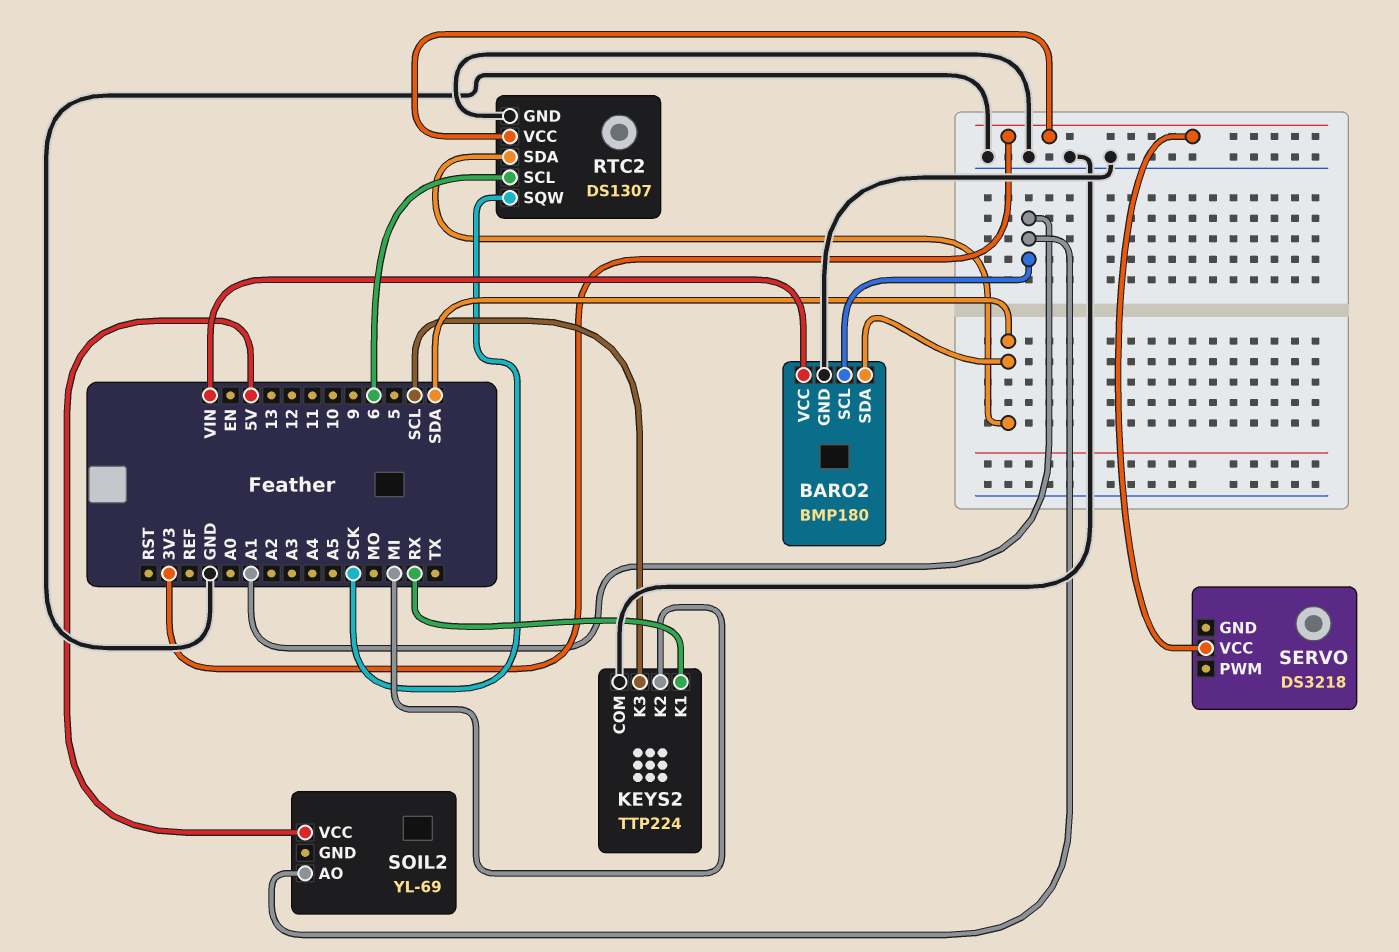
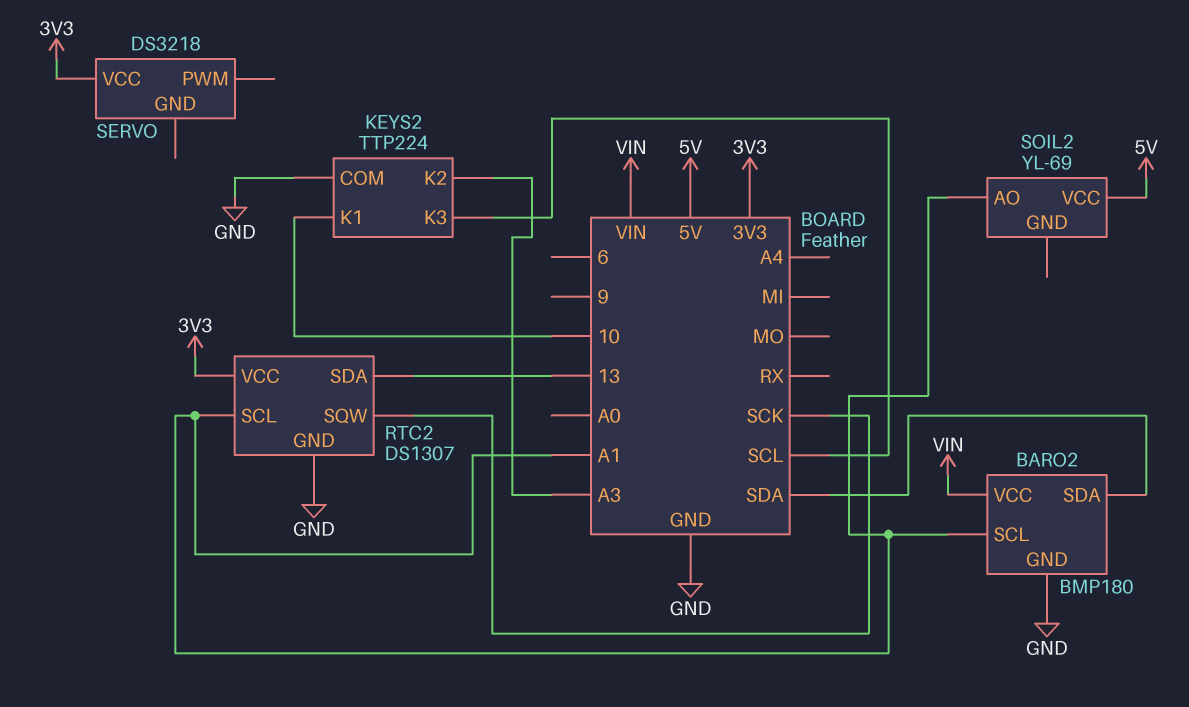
KEYS2 pin K1: RX -> 10
KEYS2 pin K2: MI -> A3
RTC2 pin SCL: 6 -> A1
RTC2 pin SDA: SDA -> 13

